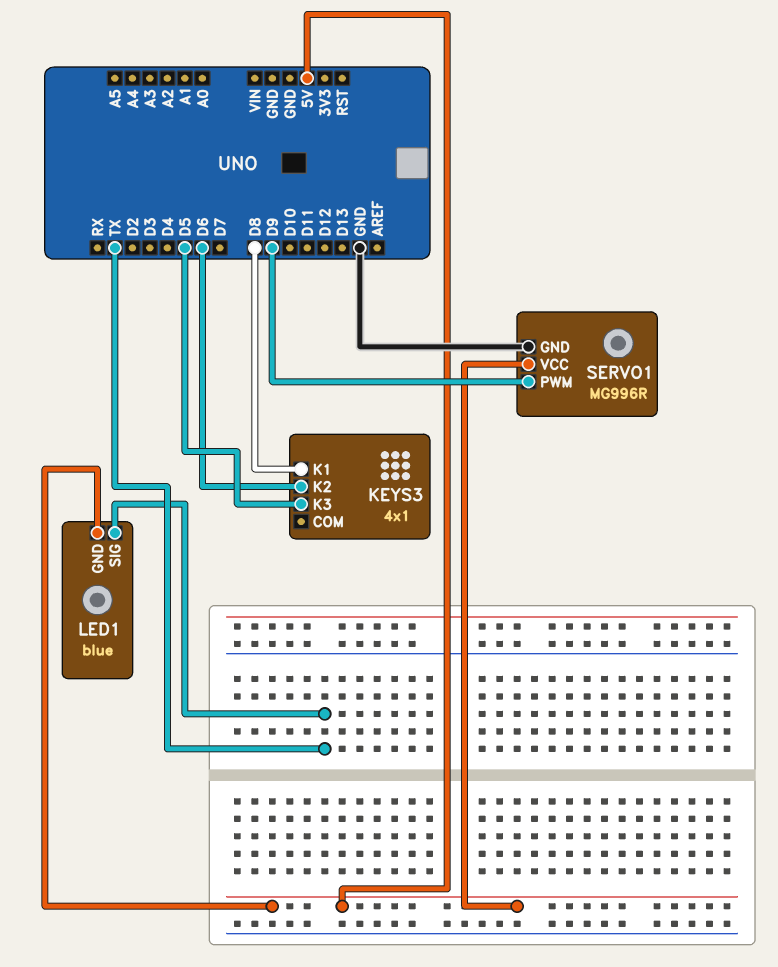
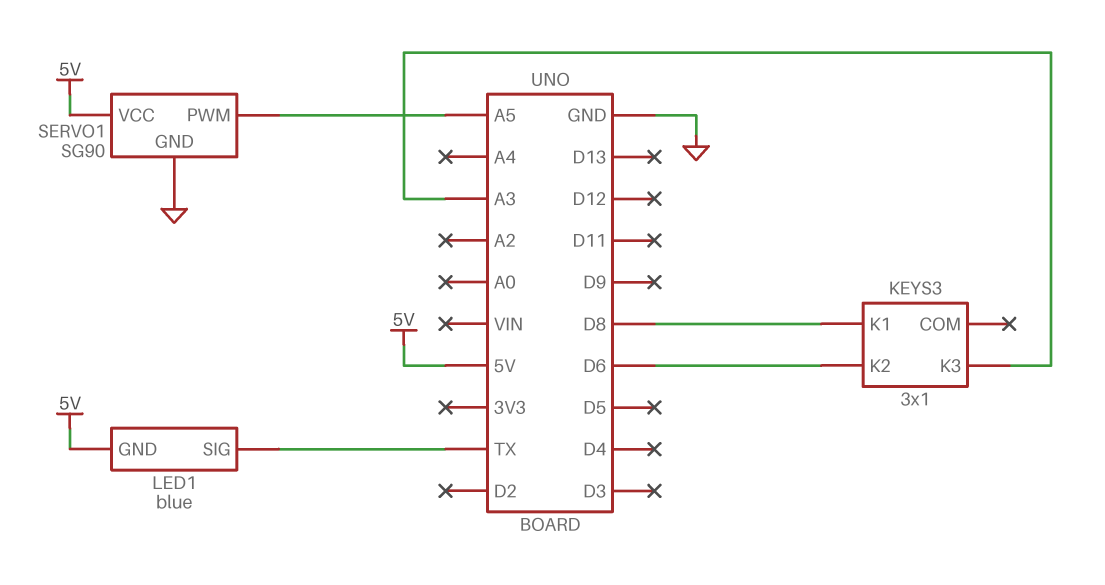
KEYS3: 4x1 -> 3x1
KEYS3 pin K3: D5 -> A3
SERVO1: MG996R -> SG90
SERVO1 pin PWM: D9 -> A5

